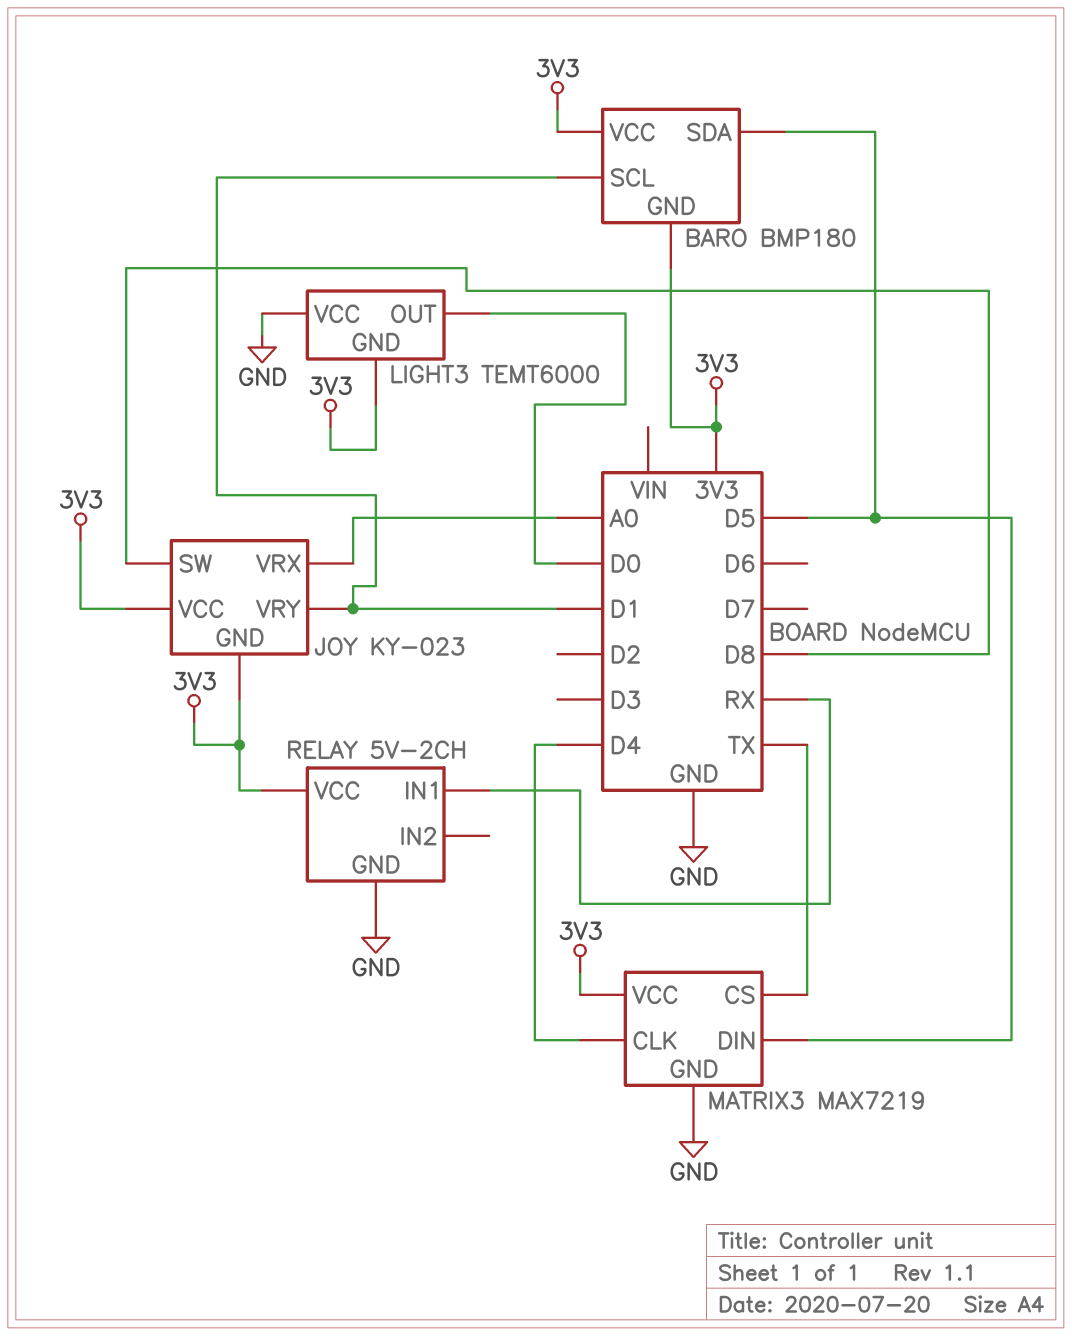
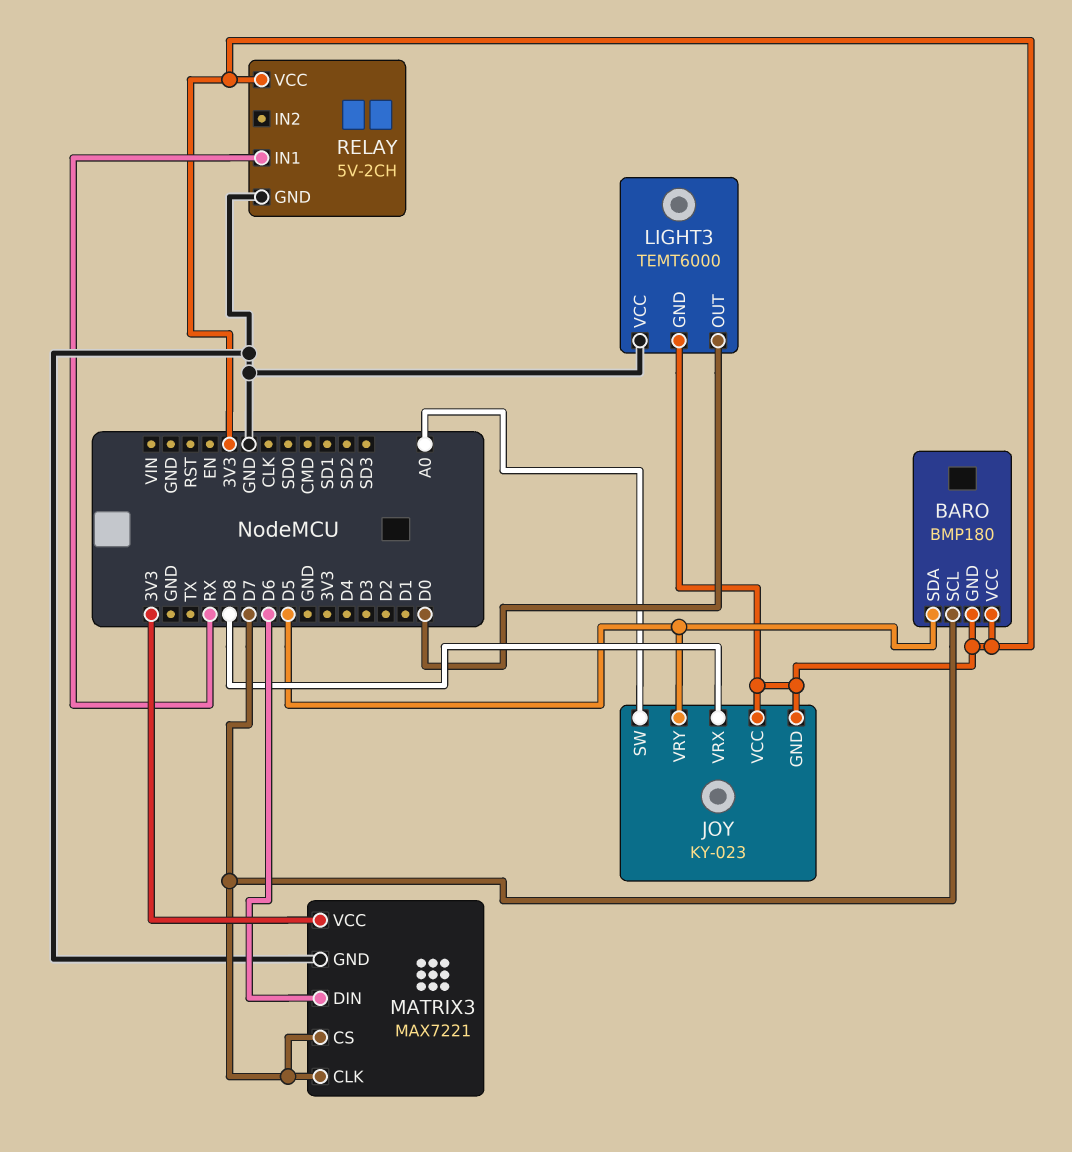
BARO pin SCL: D1 -> D7
JOY pin SW: D8 -> A0
JOY pin VRX: A0 -> D8
JOY pin VRY: D1 -> D5
MATRIX3: MAX7219 -> MAX7221
MATRIX3 pin CLK: D4 -> D7
MATRIX3 pin CS: TX -> D7
MATRIX3 pin DIN: D5 -> D6

